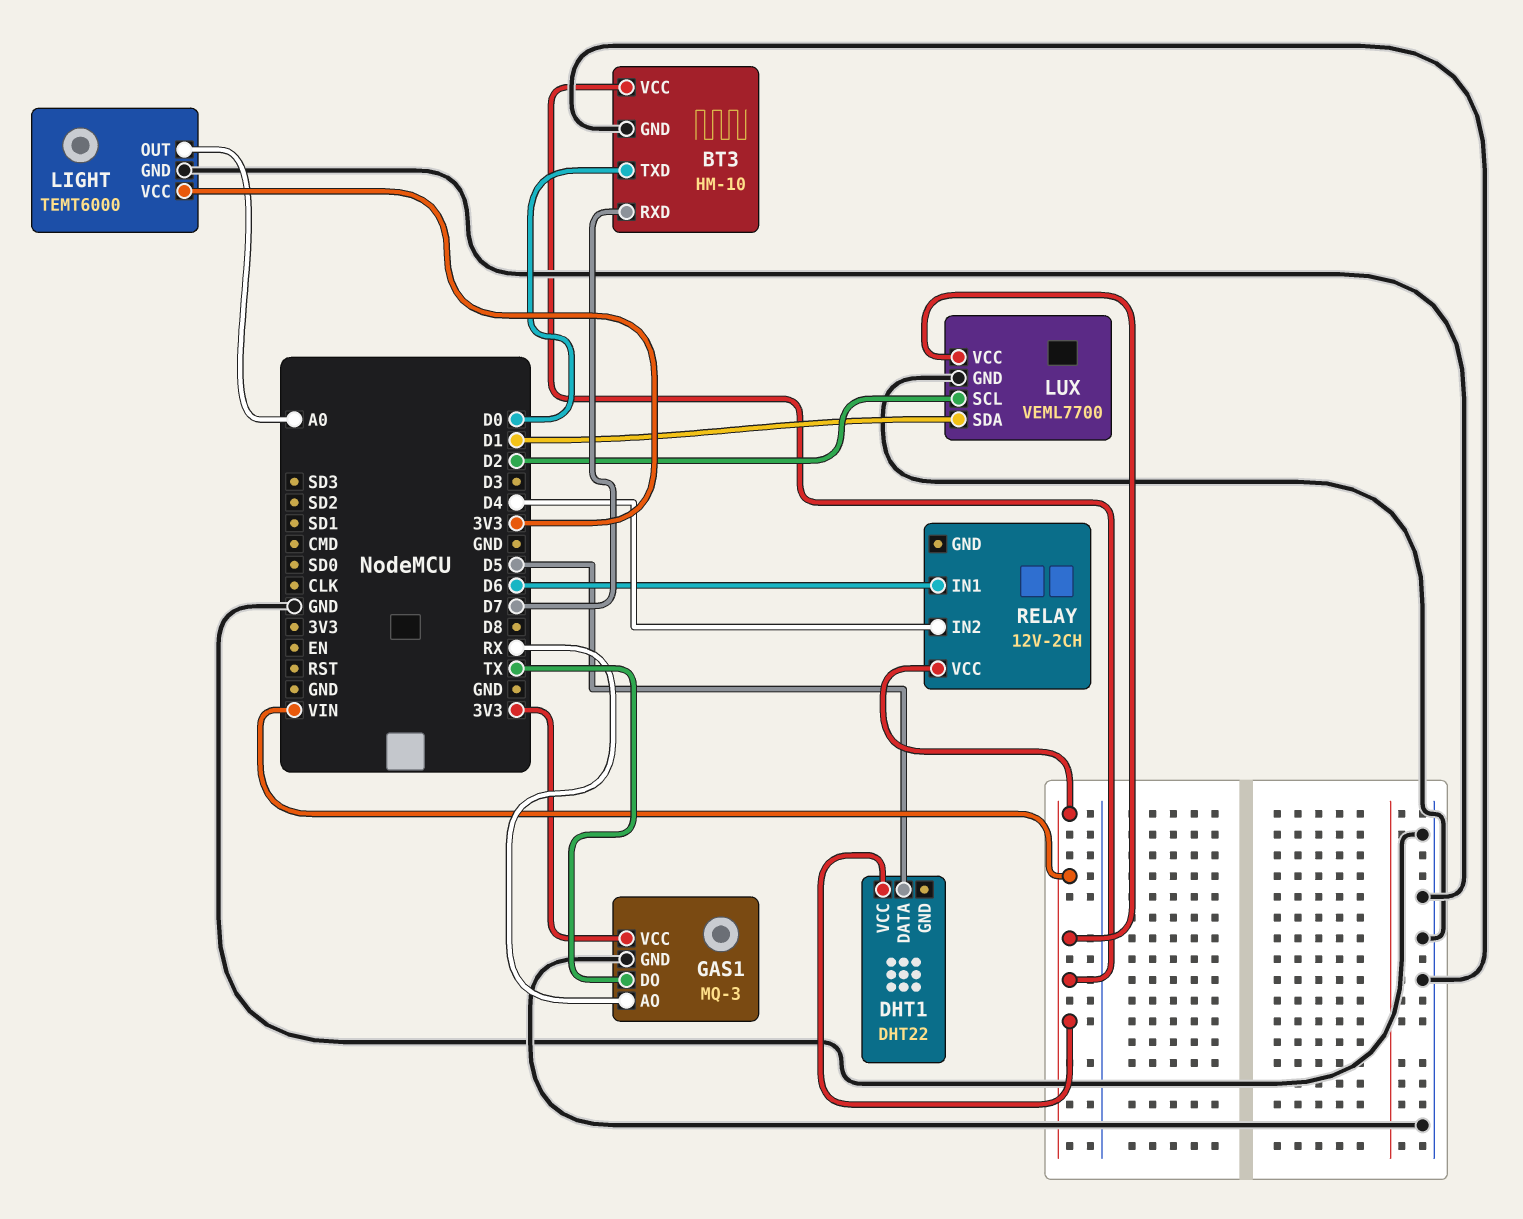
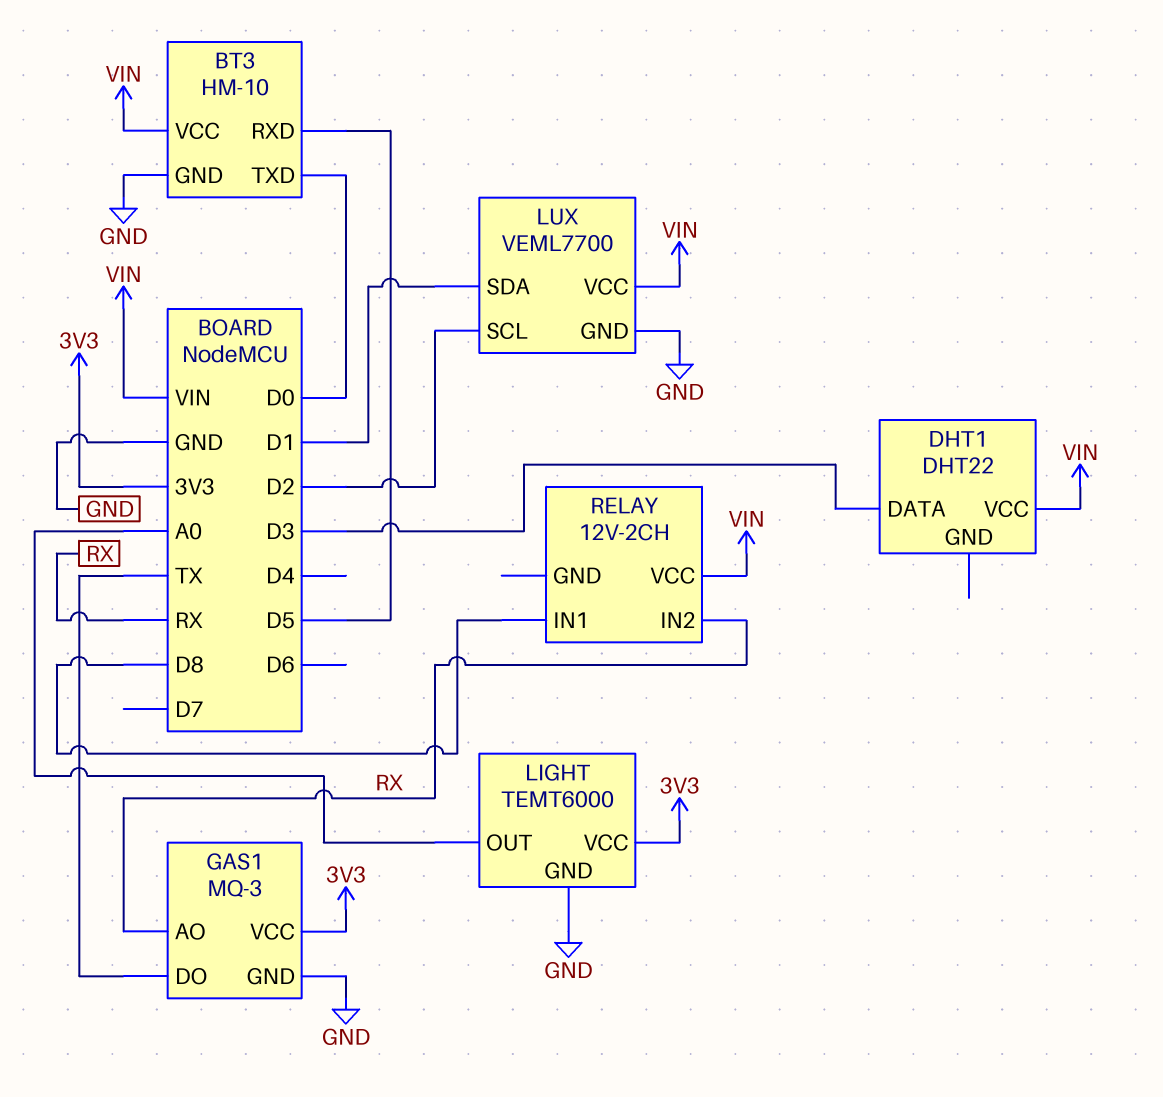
BT3 pin RXD: D7 -> D5
DHT1 pin DATA: D5 -> D3
RELAY pin IN1: D6 -> D8
RELAY pin IN2: D4 -> RX

